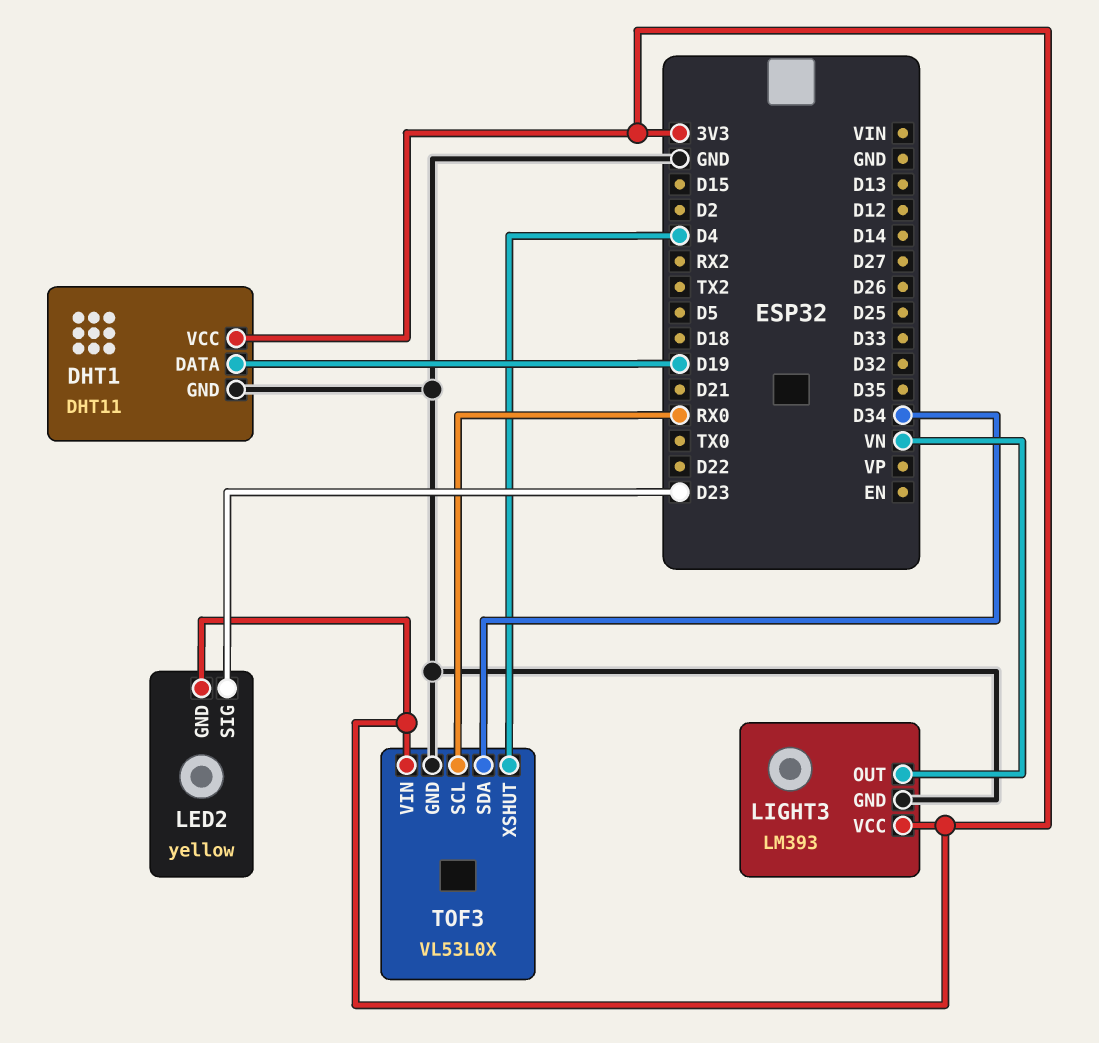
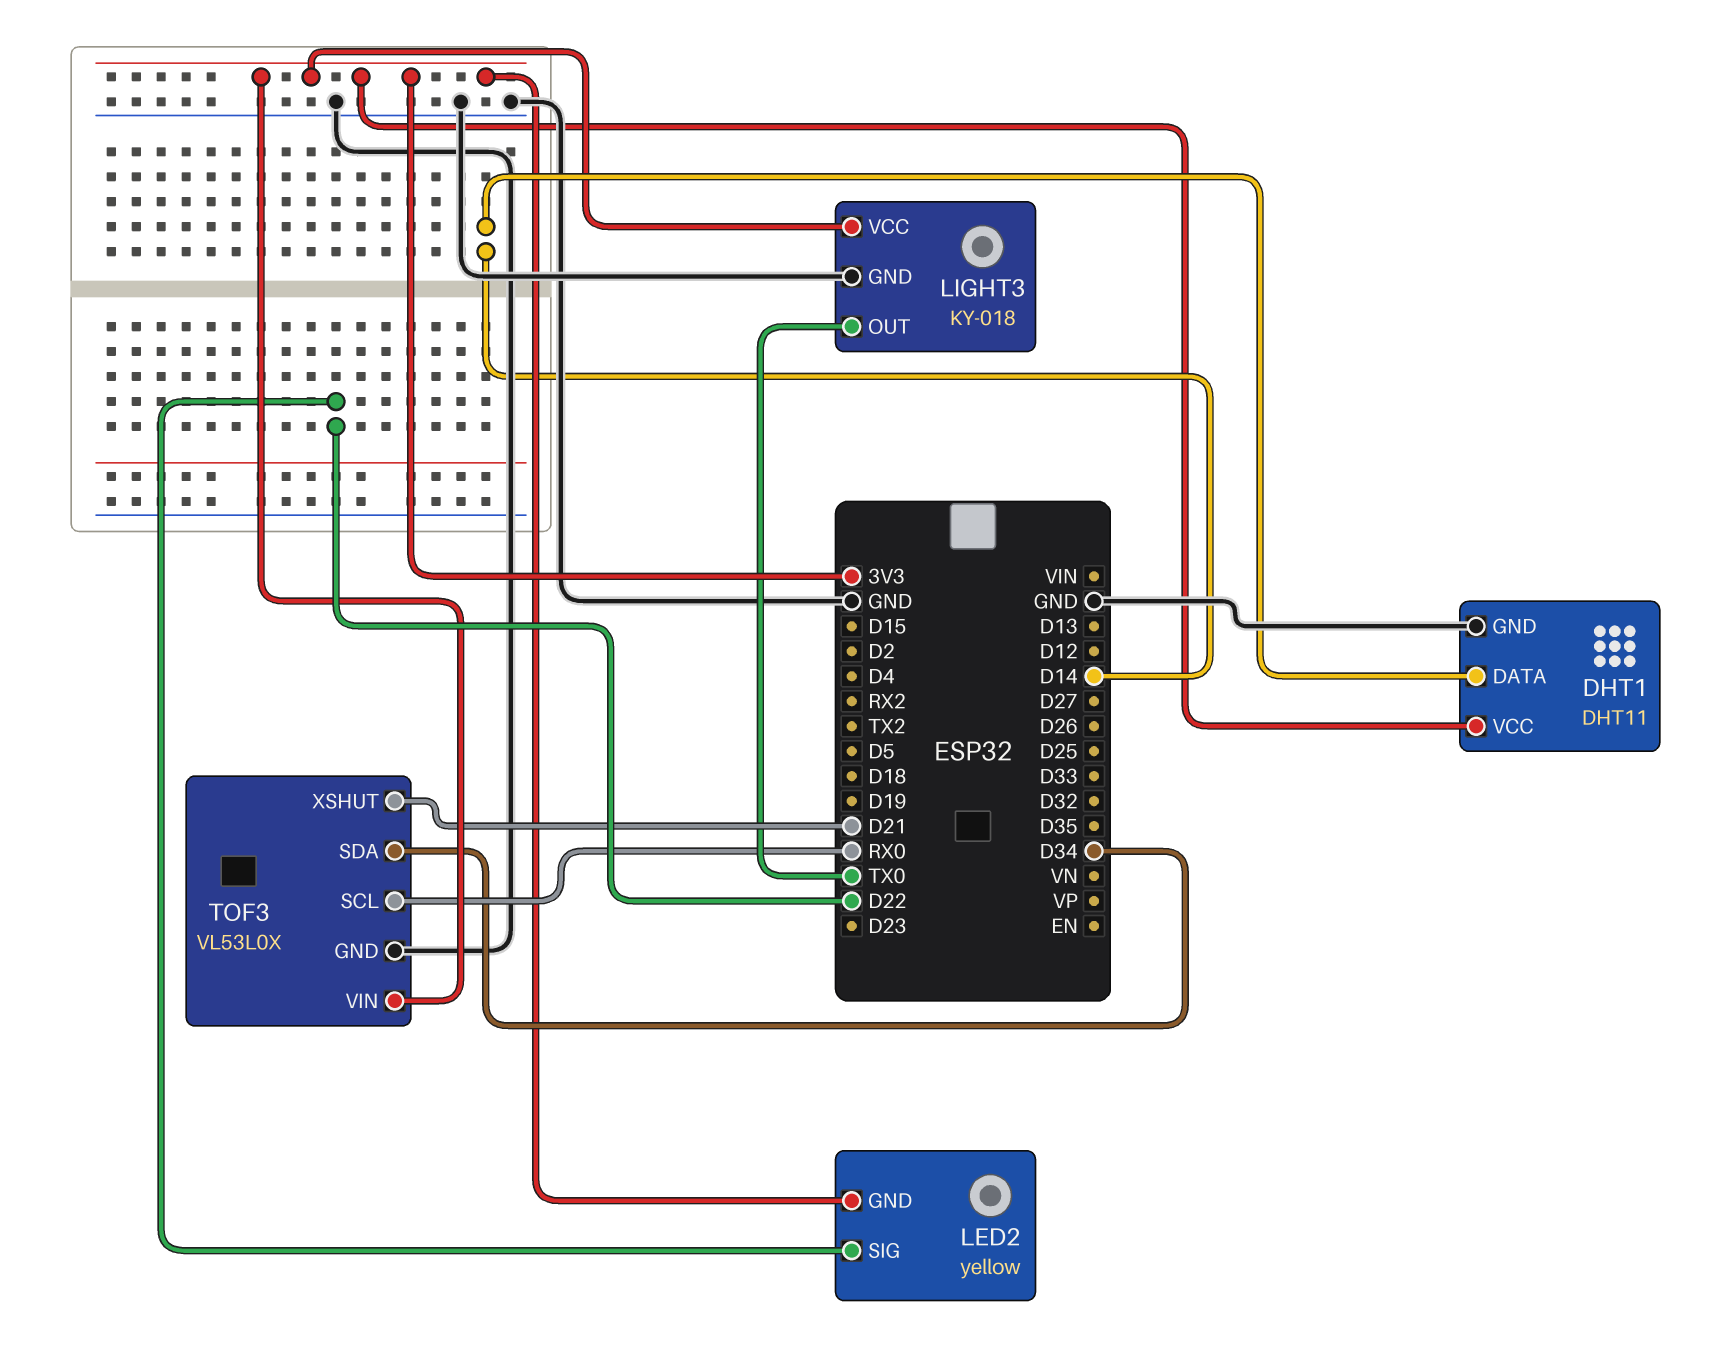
DHT1 pin DATA: D19 -> D14
LED2 pin SIG: D23 -> D22
LIGHT3: LM393 -> KY-018
LIGHT3 pin OUT: VN -> TX0
TOF3 pin XSHUT: D4 -> D21

